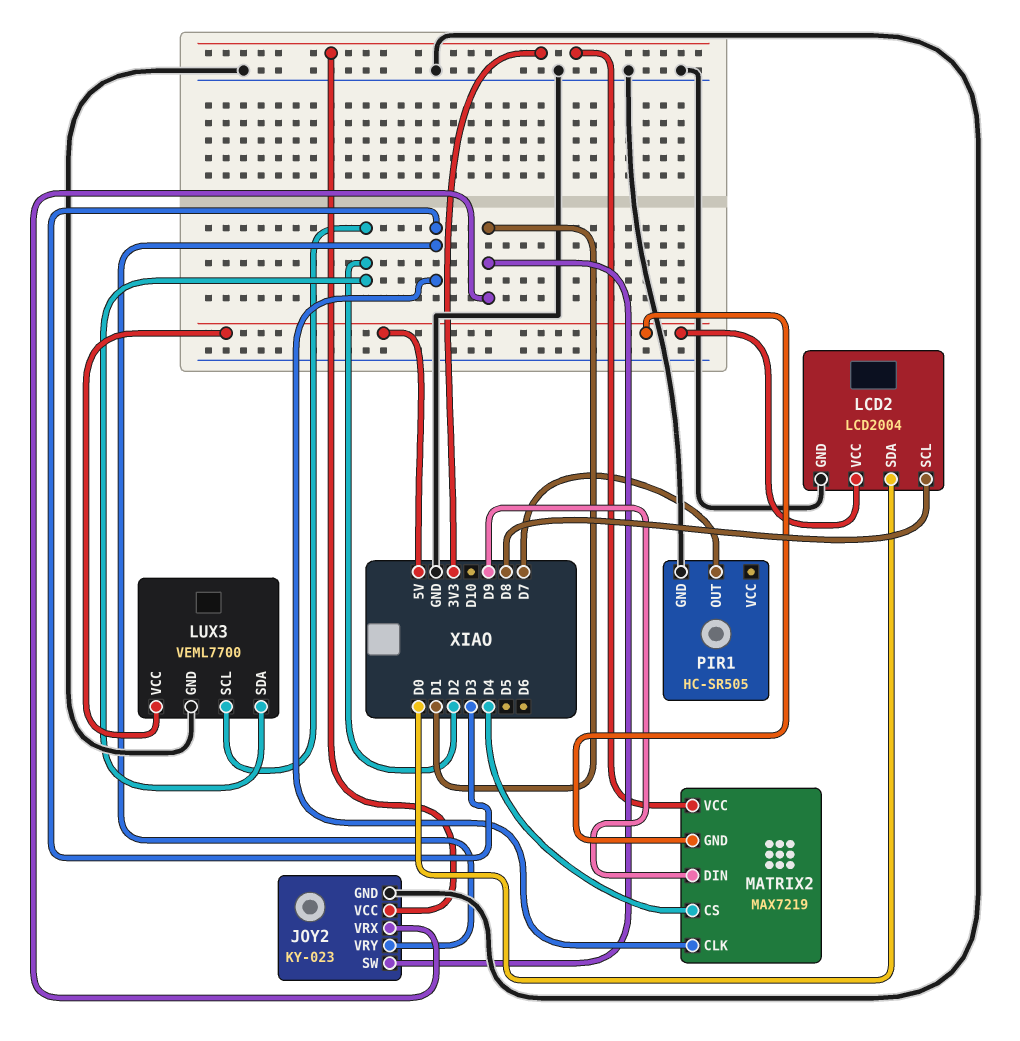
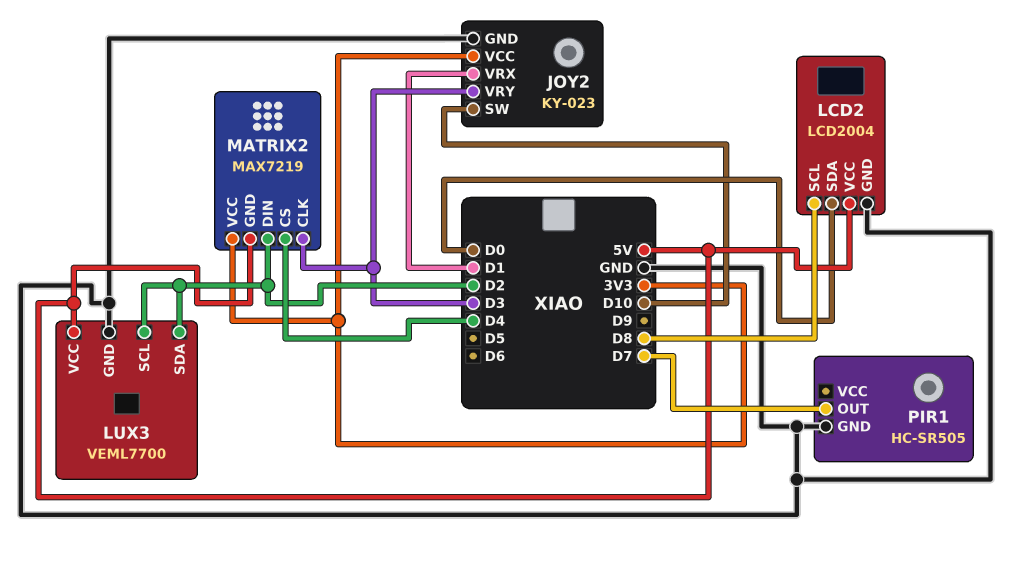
JOY2 pin SW: D1 -> D10
MATRIX2 pin DIN: D9 -> D2

